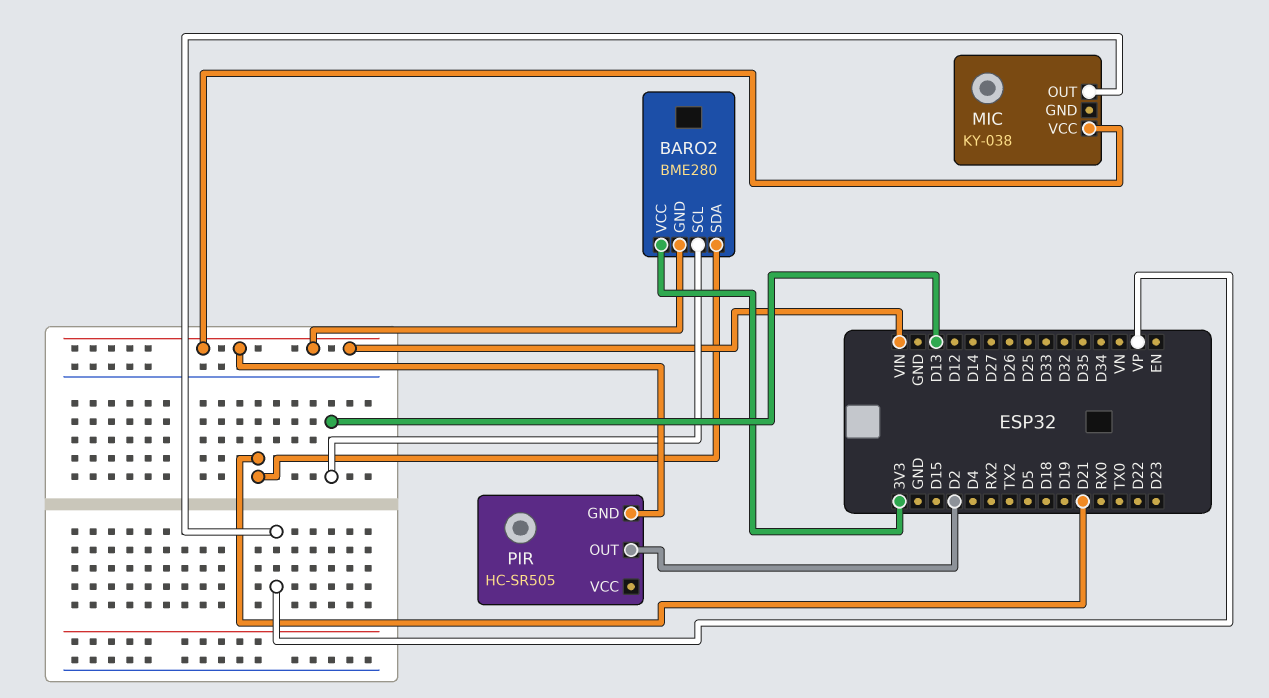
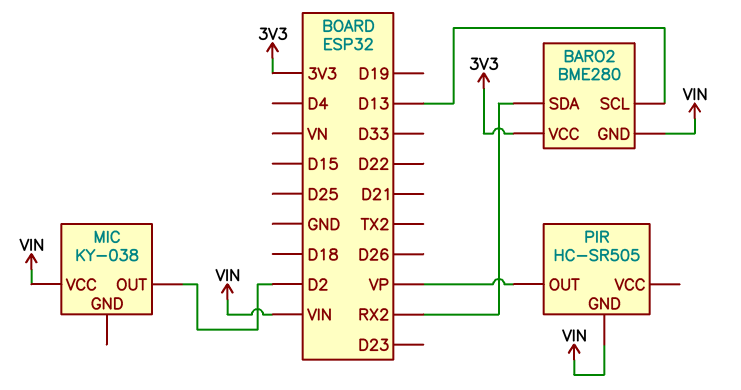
BARO2 pin SDA: D21 -> RX2
MIC pin OUT: VP -> D2
PIR pin OUT: D2 -> VP

